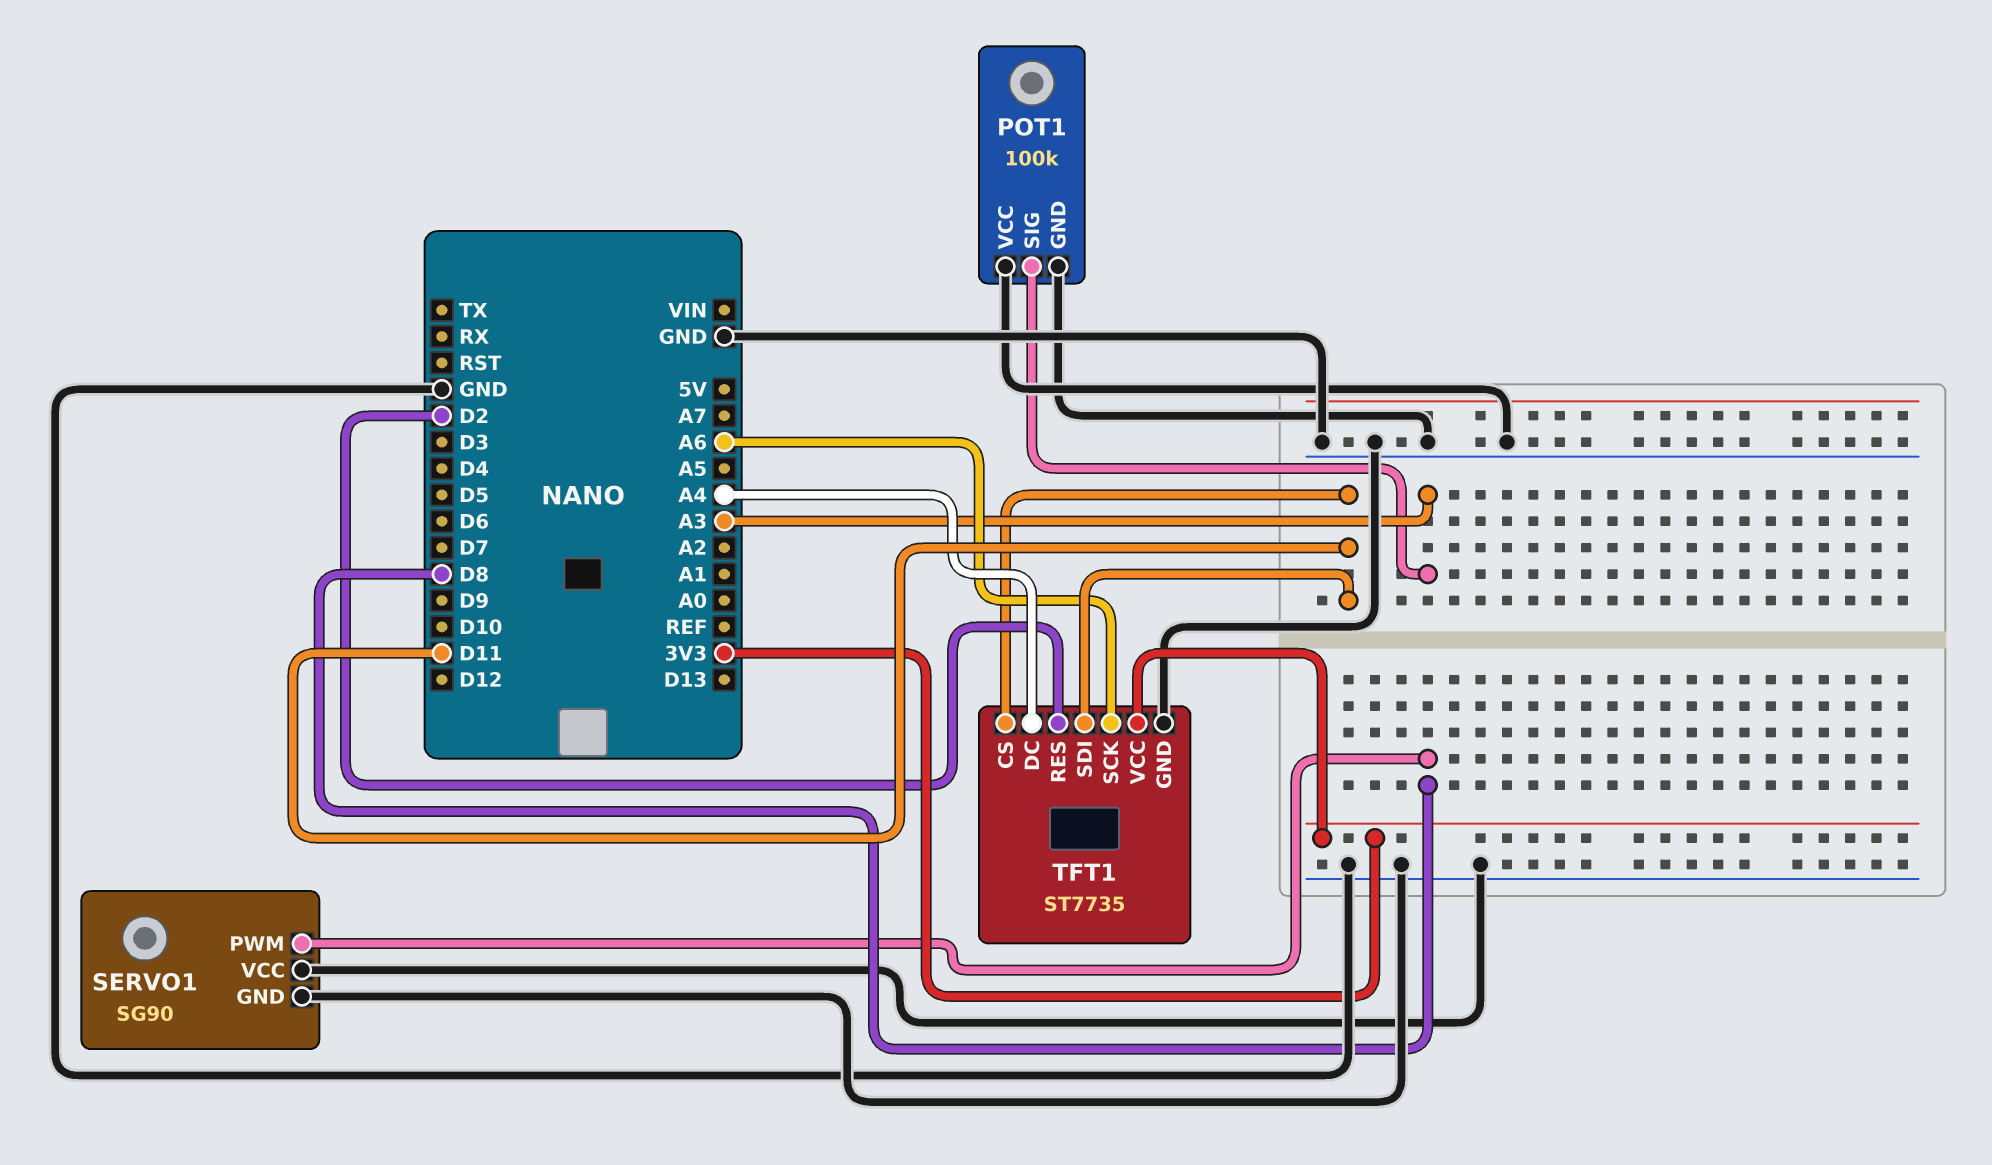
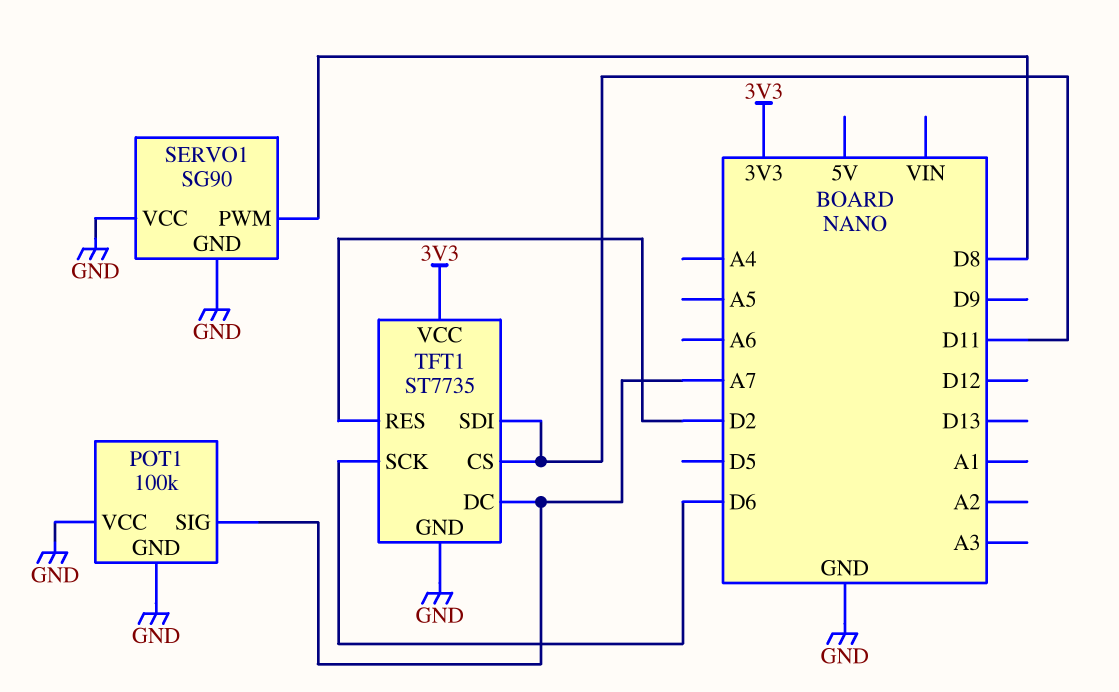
POT1 pin SIG: A3 -> A7
TFT1 pin DC: A4 -> A7
TFT1 pin SCK: A6 -> D6

